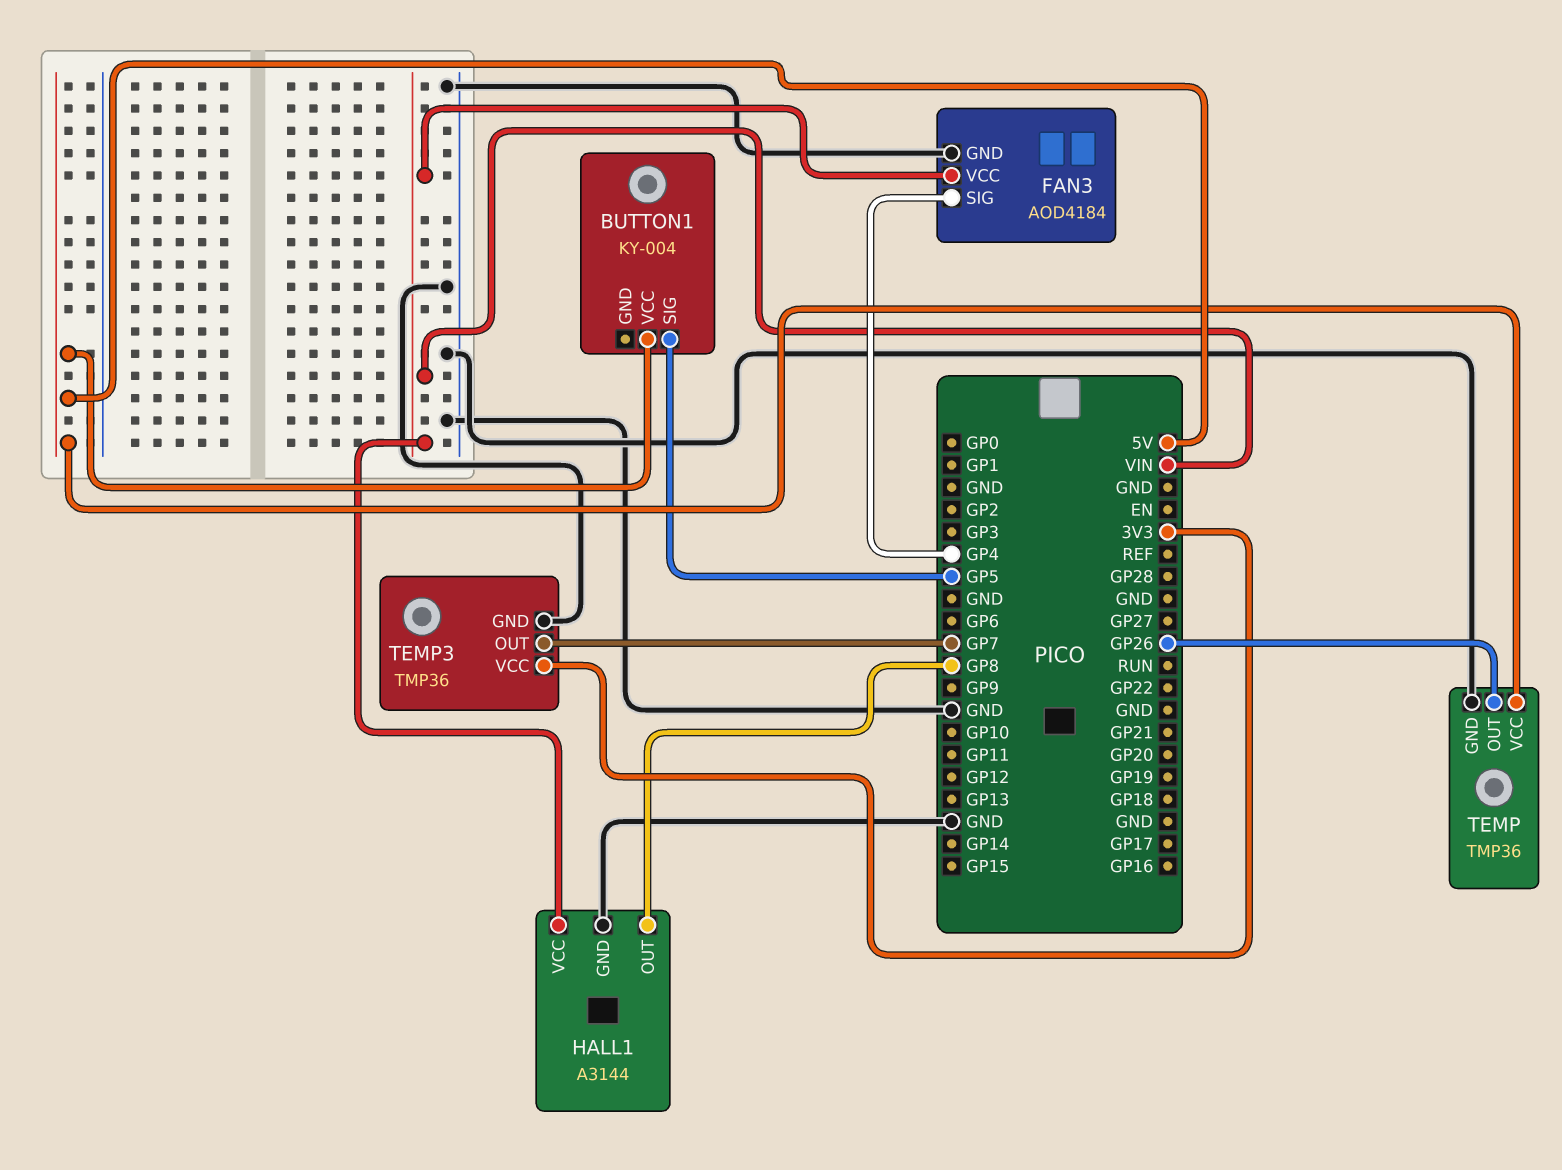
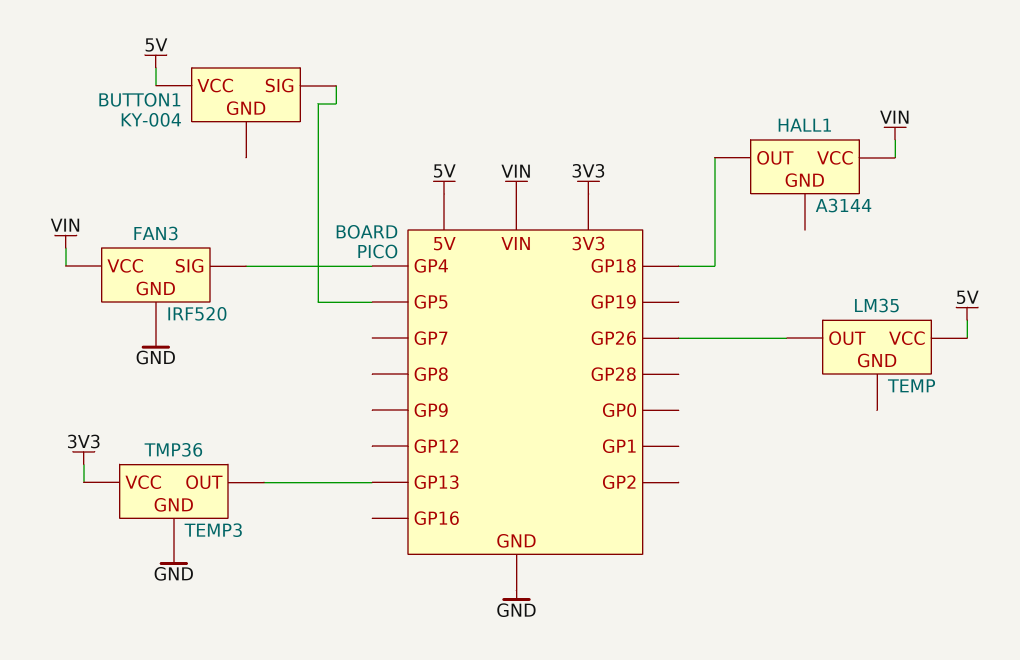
FAN3: AOD4184 -> IRF520
HALL1 pin GND: GND -> none
HALL1 pin OUT: GP8 -> GP18
TEMP: TMP36 -> LM35
TEMP pin GND: GND -> none
TEMP3 pin OUT: GP7 -> GP13

